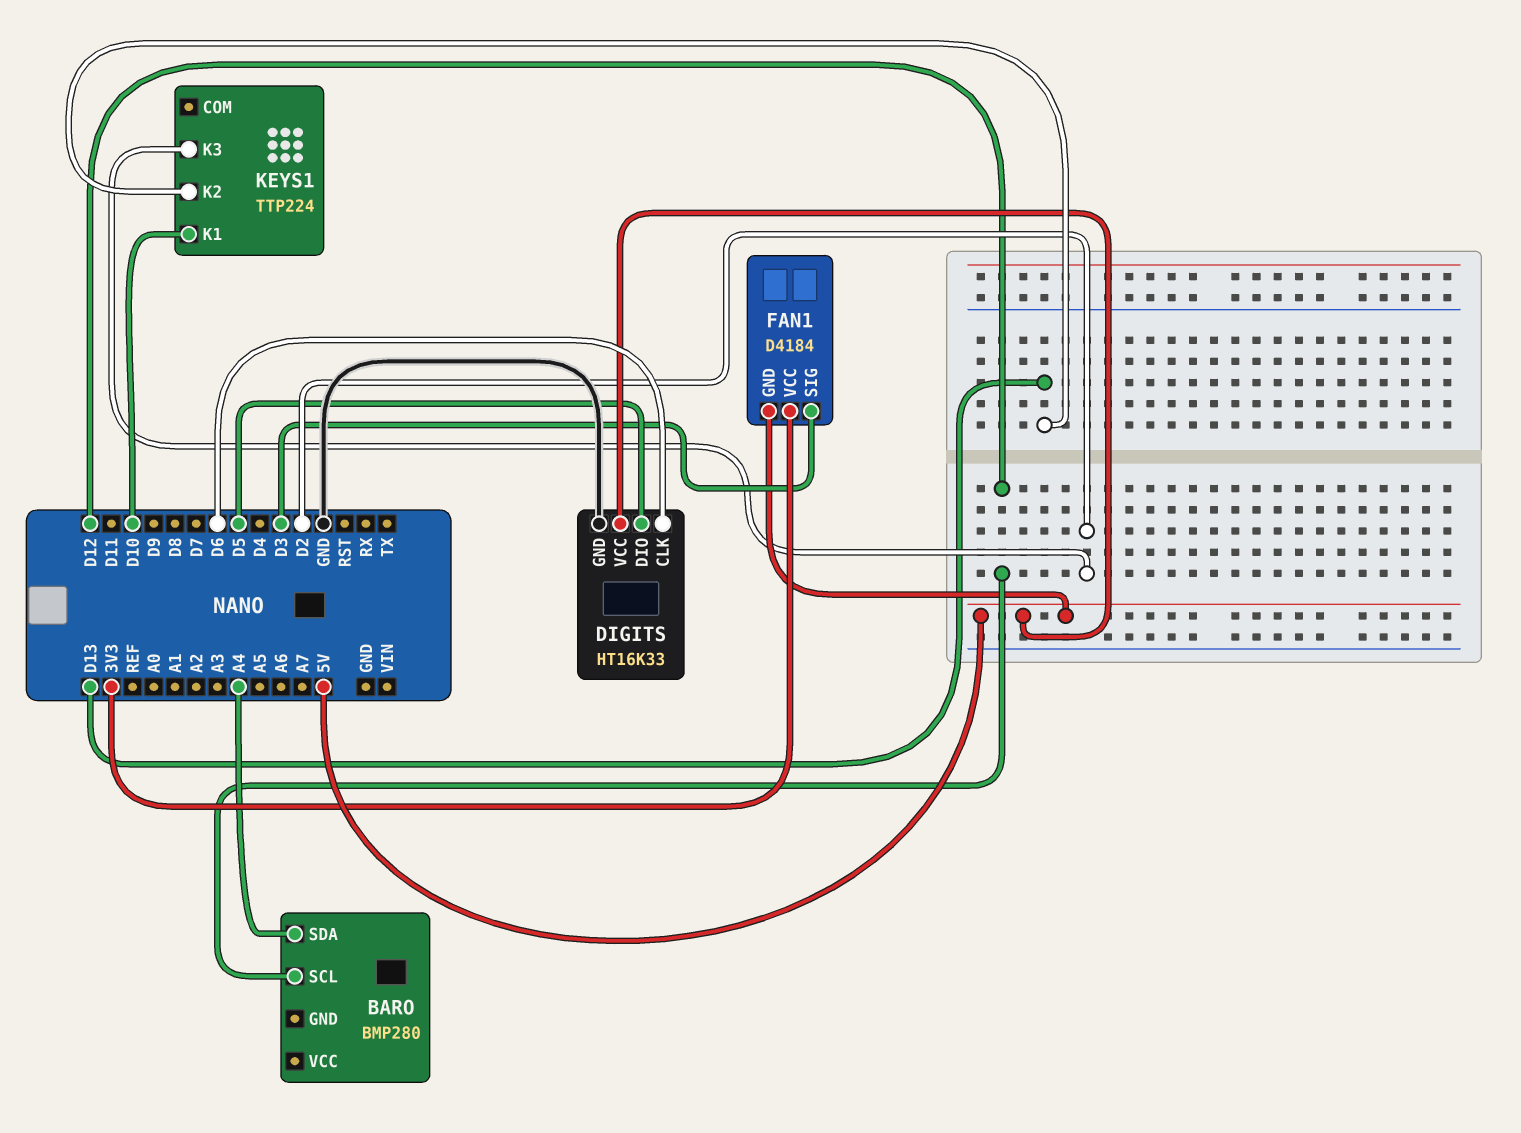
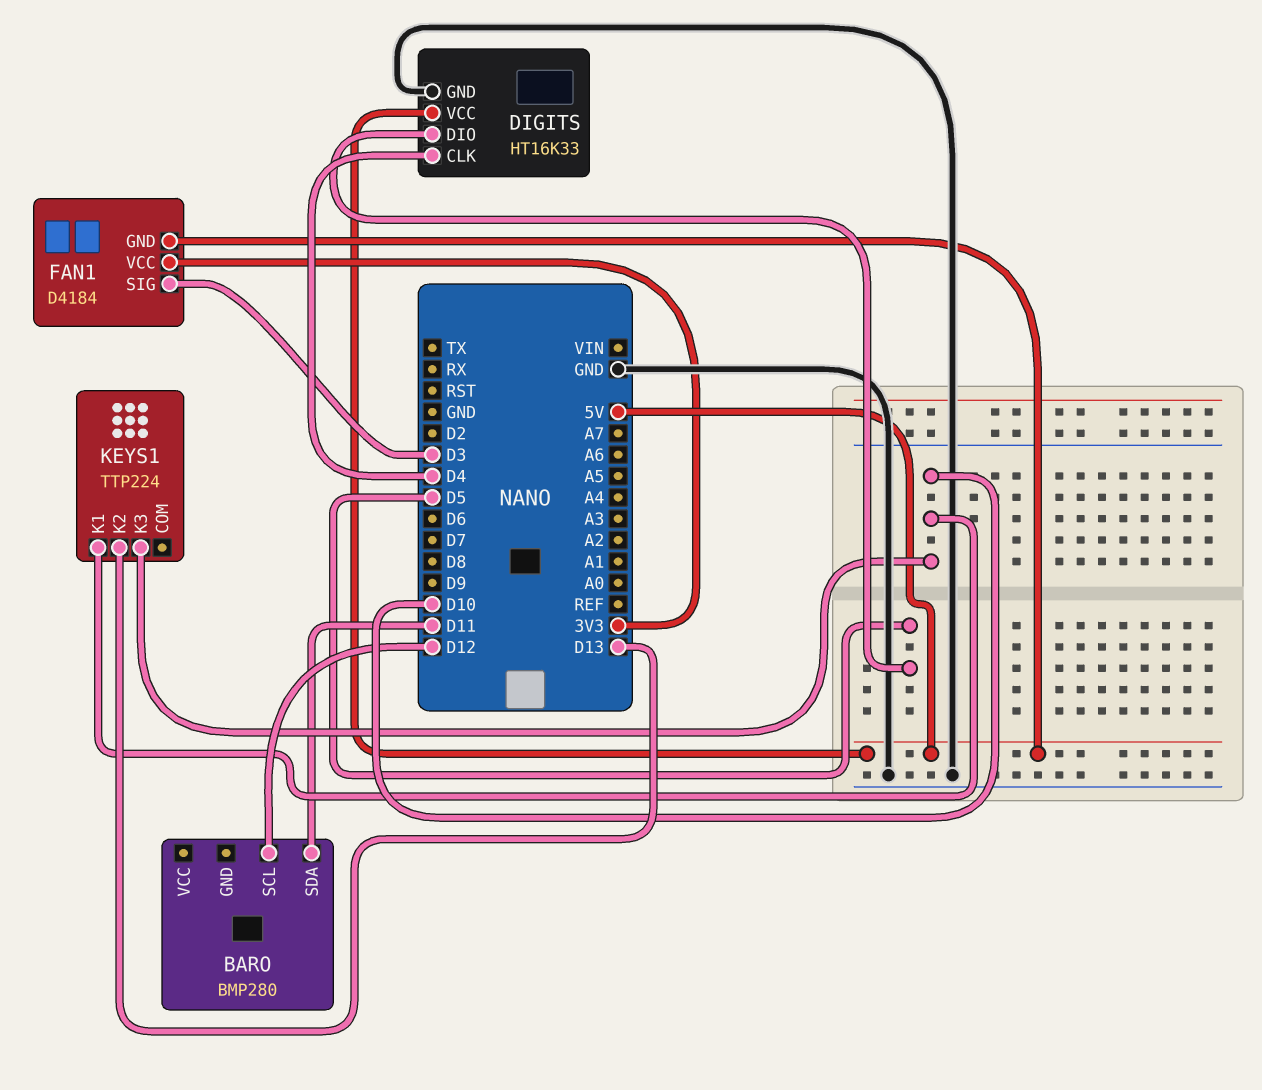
BARO pin SDA: A4 -> D11
DIGITS pin CLK: D6 -> D4
KEYS1 pin K3: D2 -> D10

